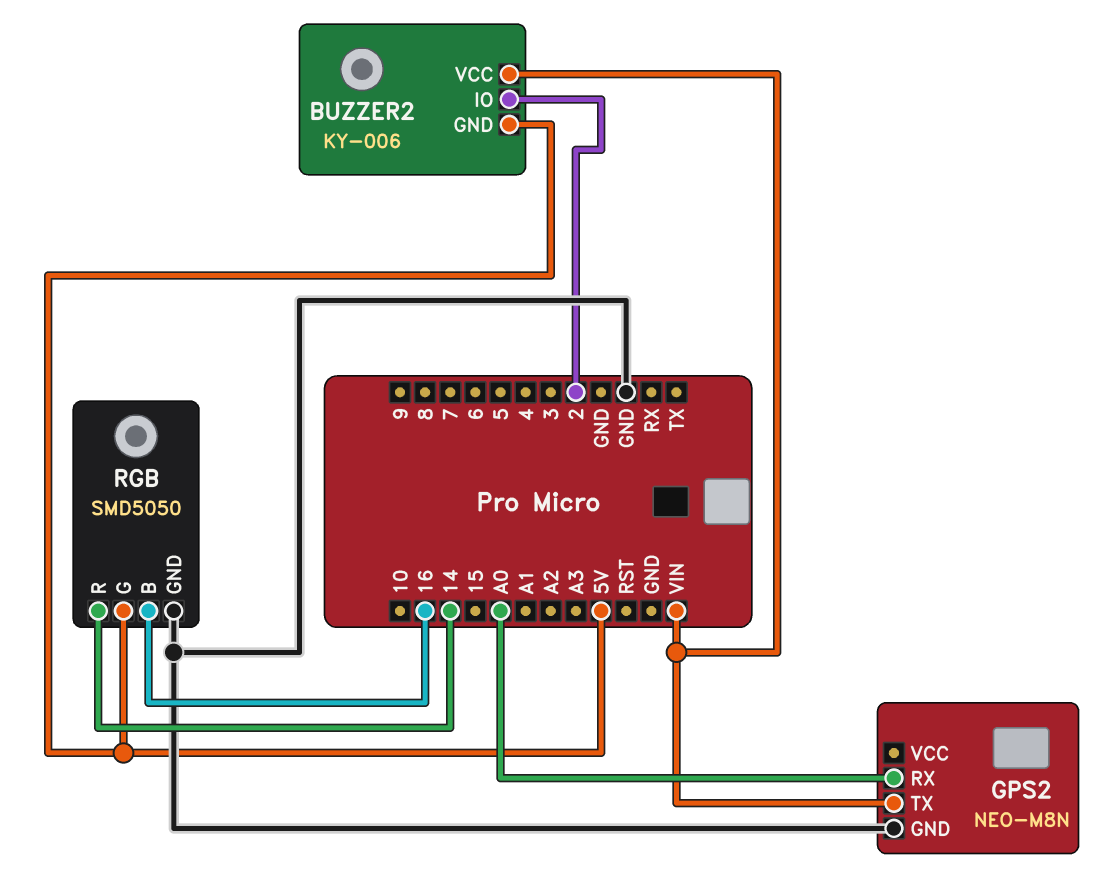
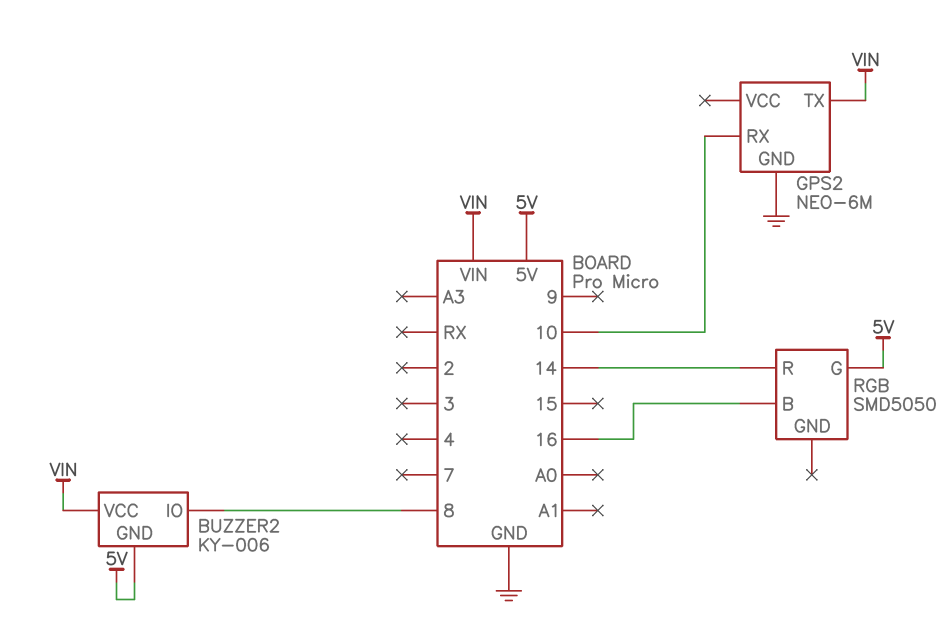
BUZZER2 pin IO: 2 -> 8
GPS2: NEO-M8N -> NEO-6M
GPS2 pin RX: A0 -> 10
RGB pin GND: GND -> none

